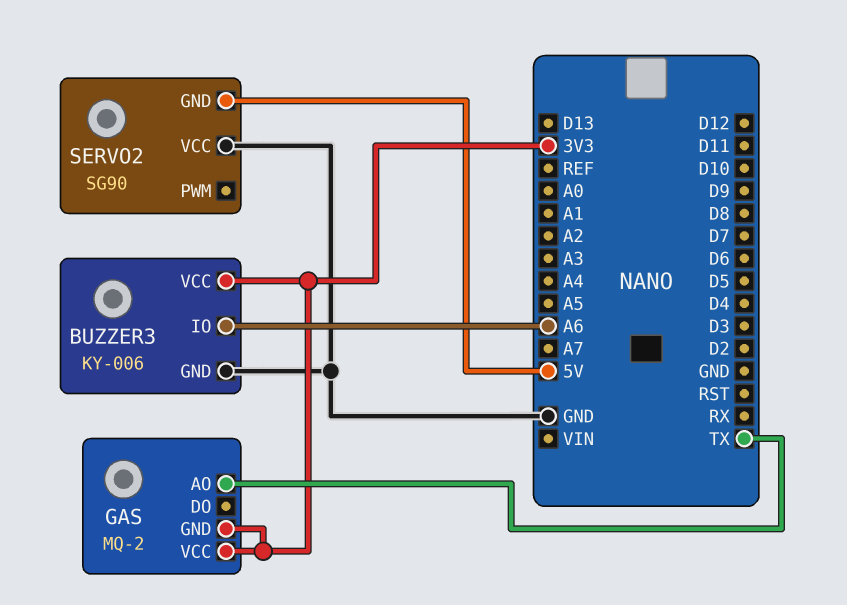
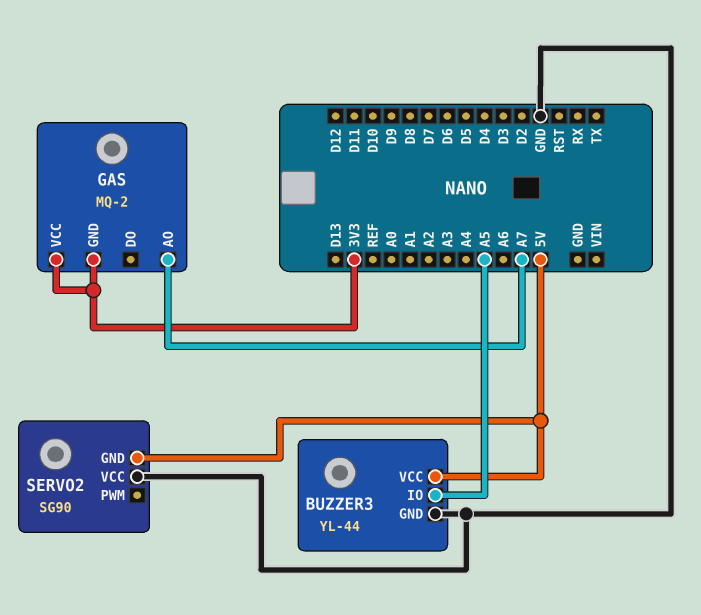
BUZZER3: KY-006 -> YL-44
BUZZER3 pin IO: A6 -> A5
BUZZER3 pin VCC: 3V3 -> 5V
GAS pin AO: TX -> A7

